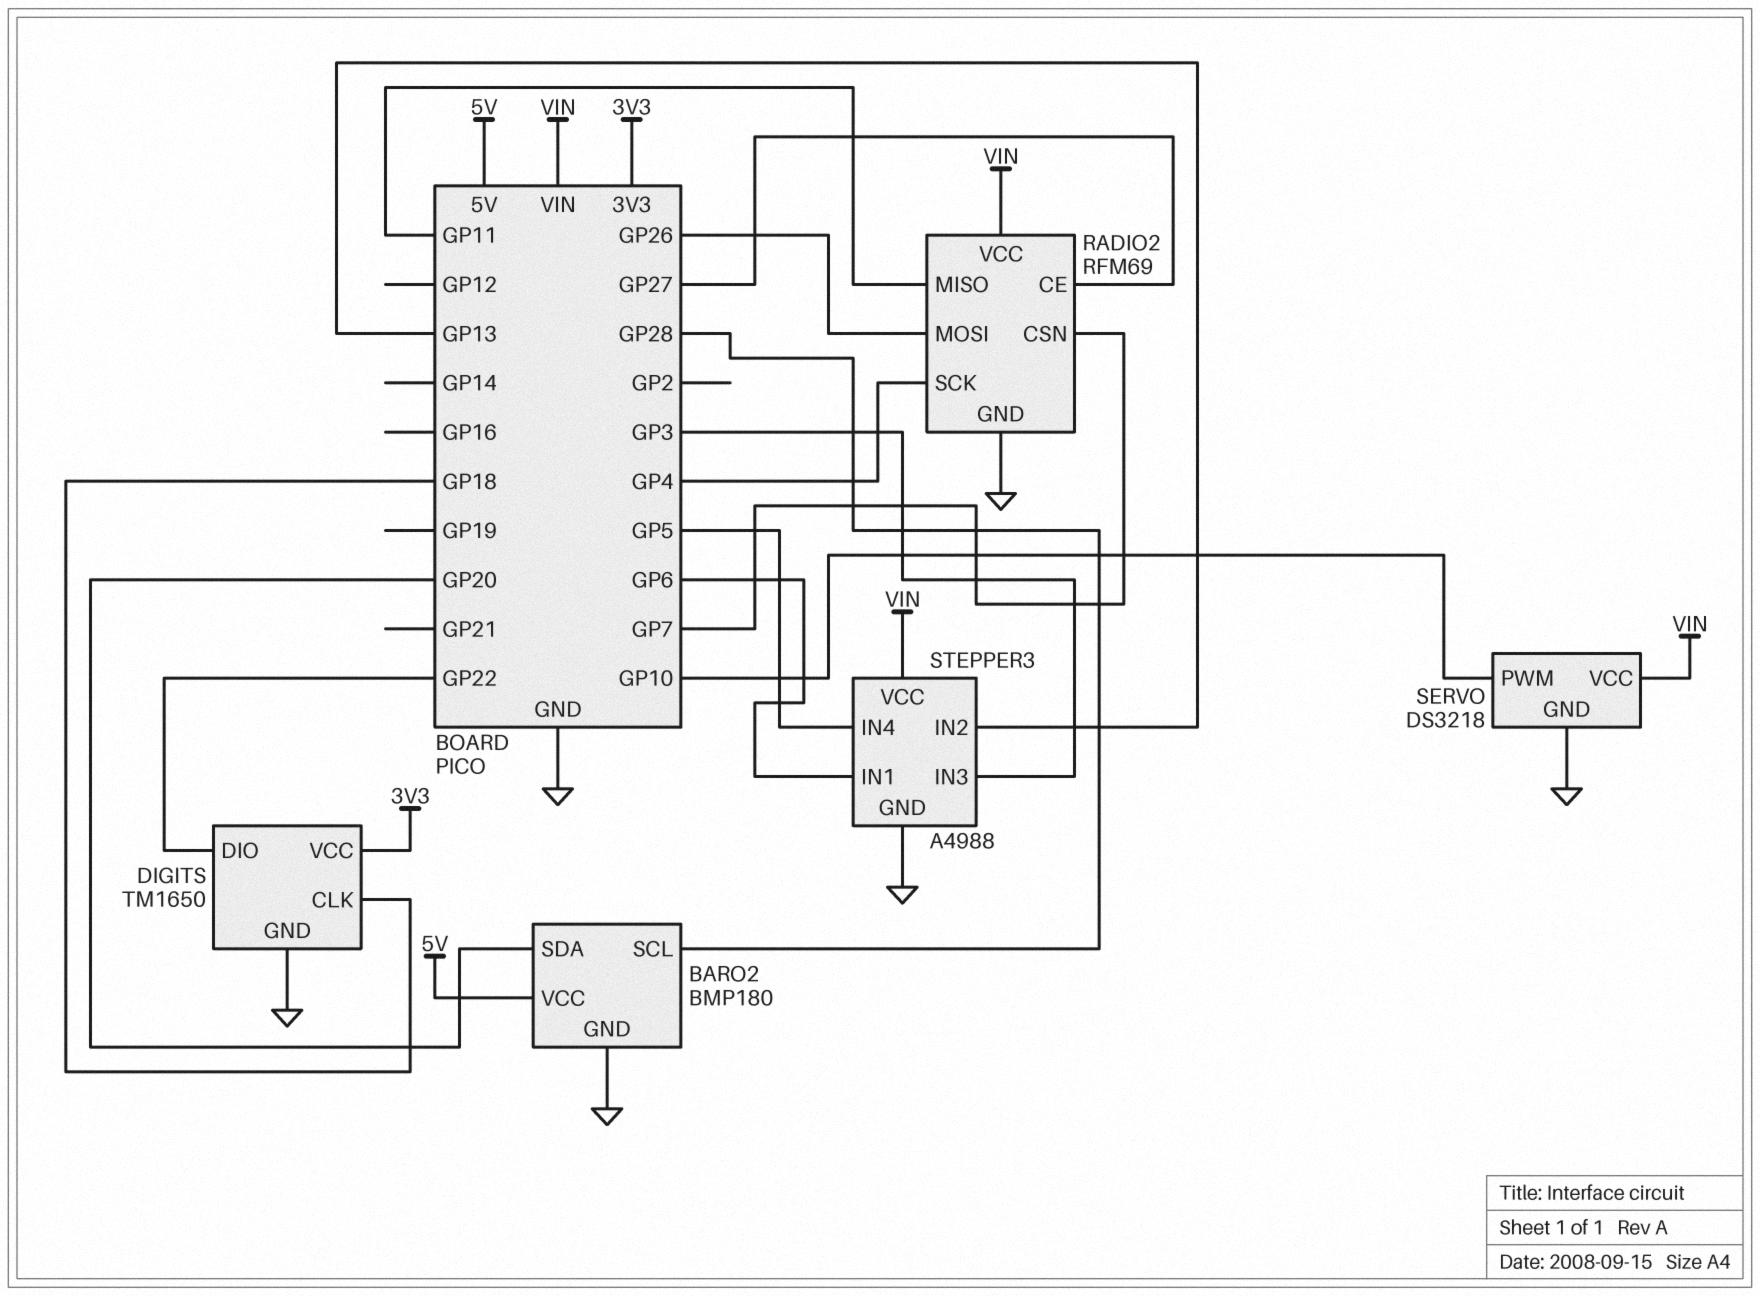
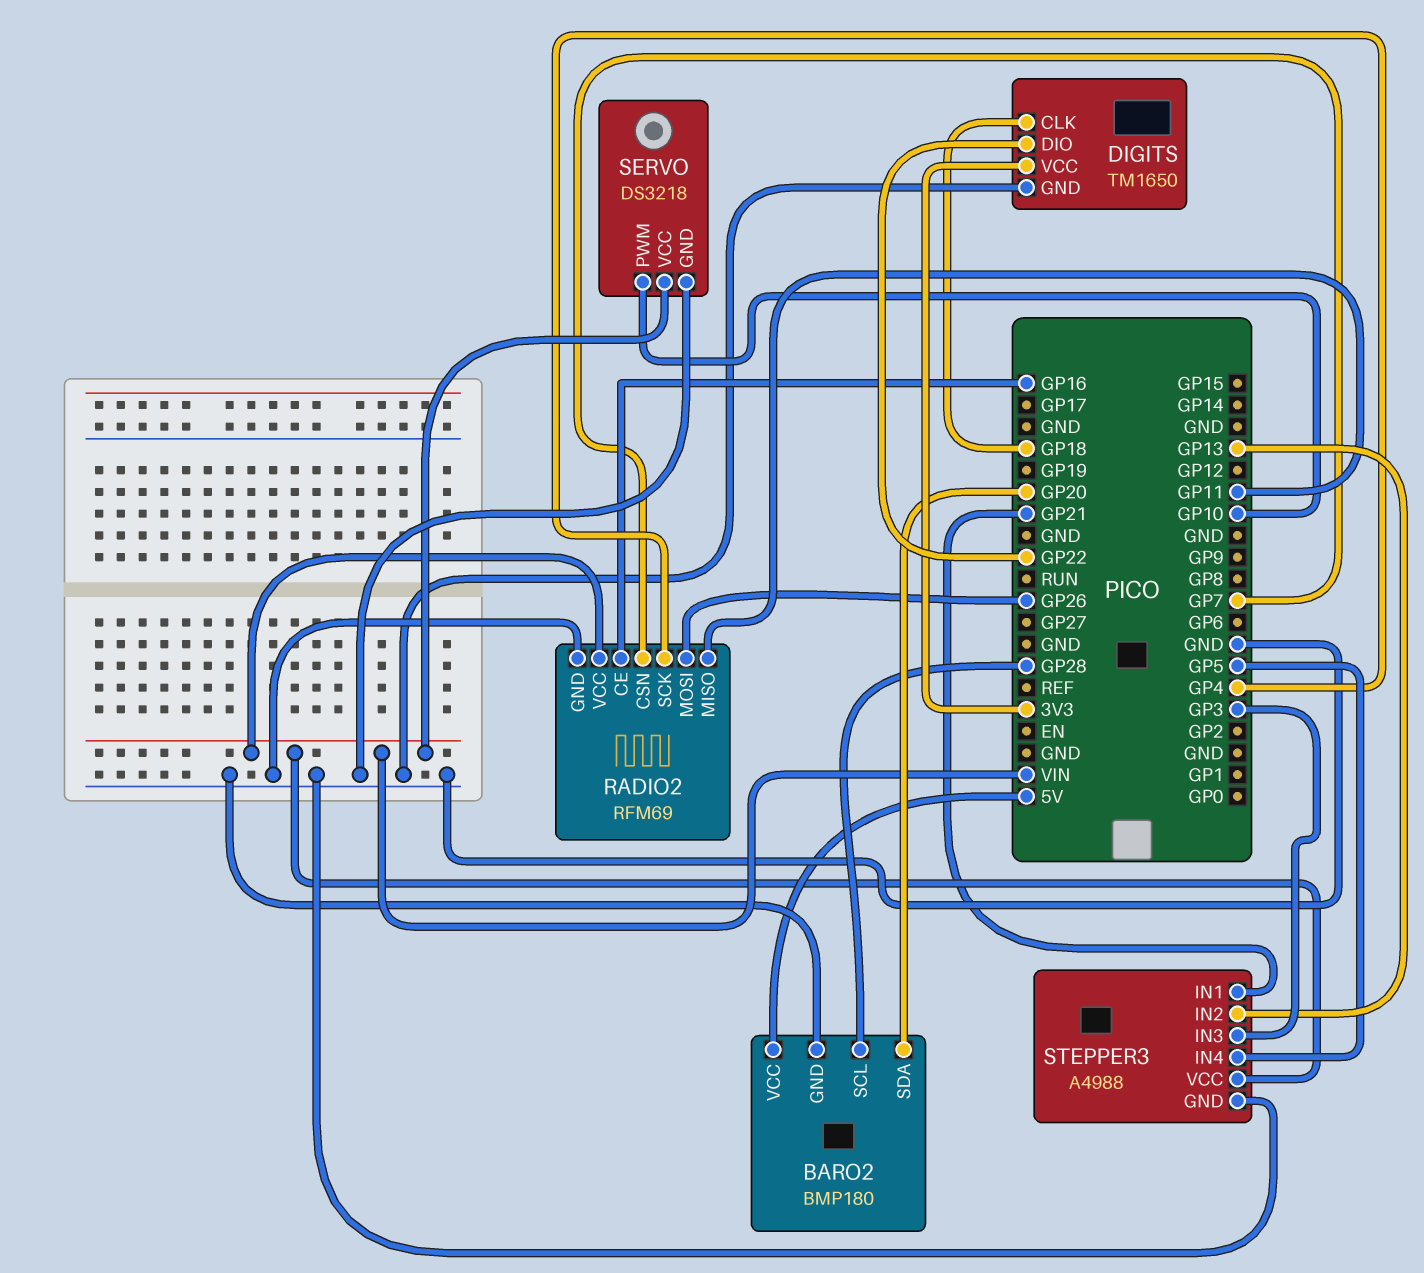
RADIO2 pin CE: GP27 -> GP16
STEPPER3 pin IN1: GP6 -> GP21

